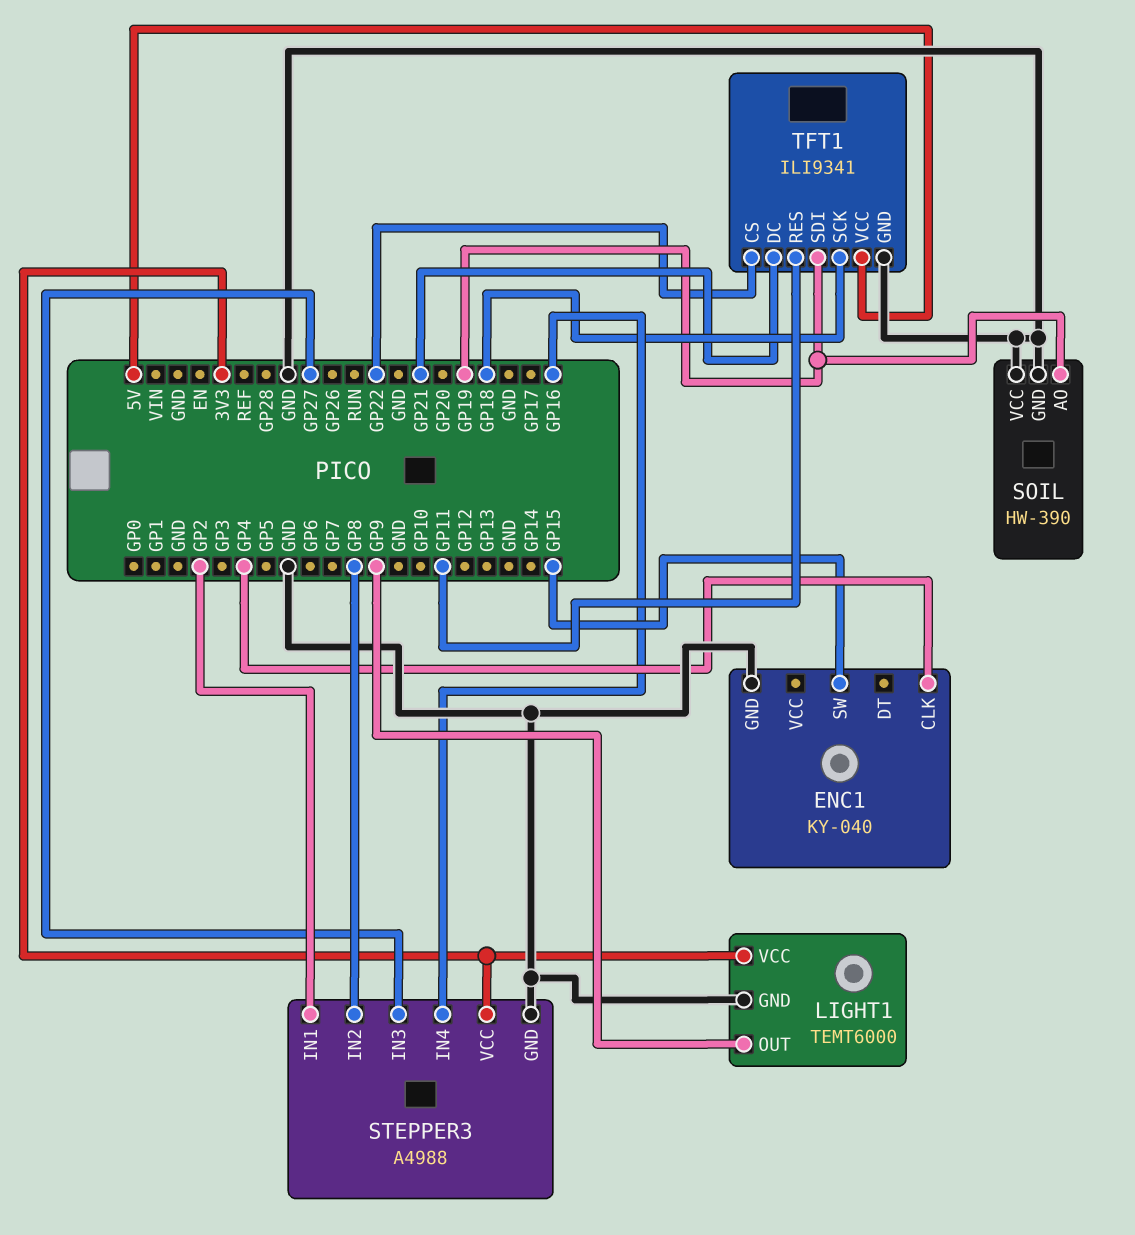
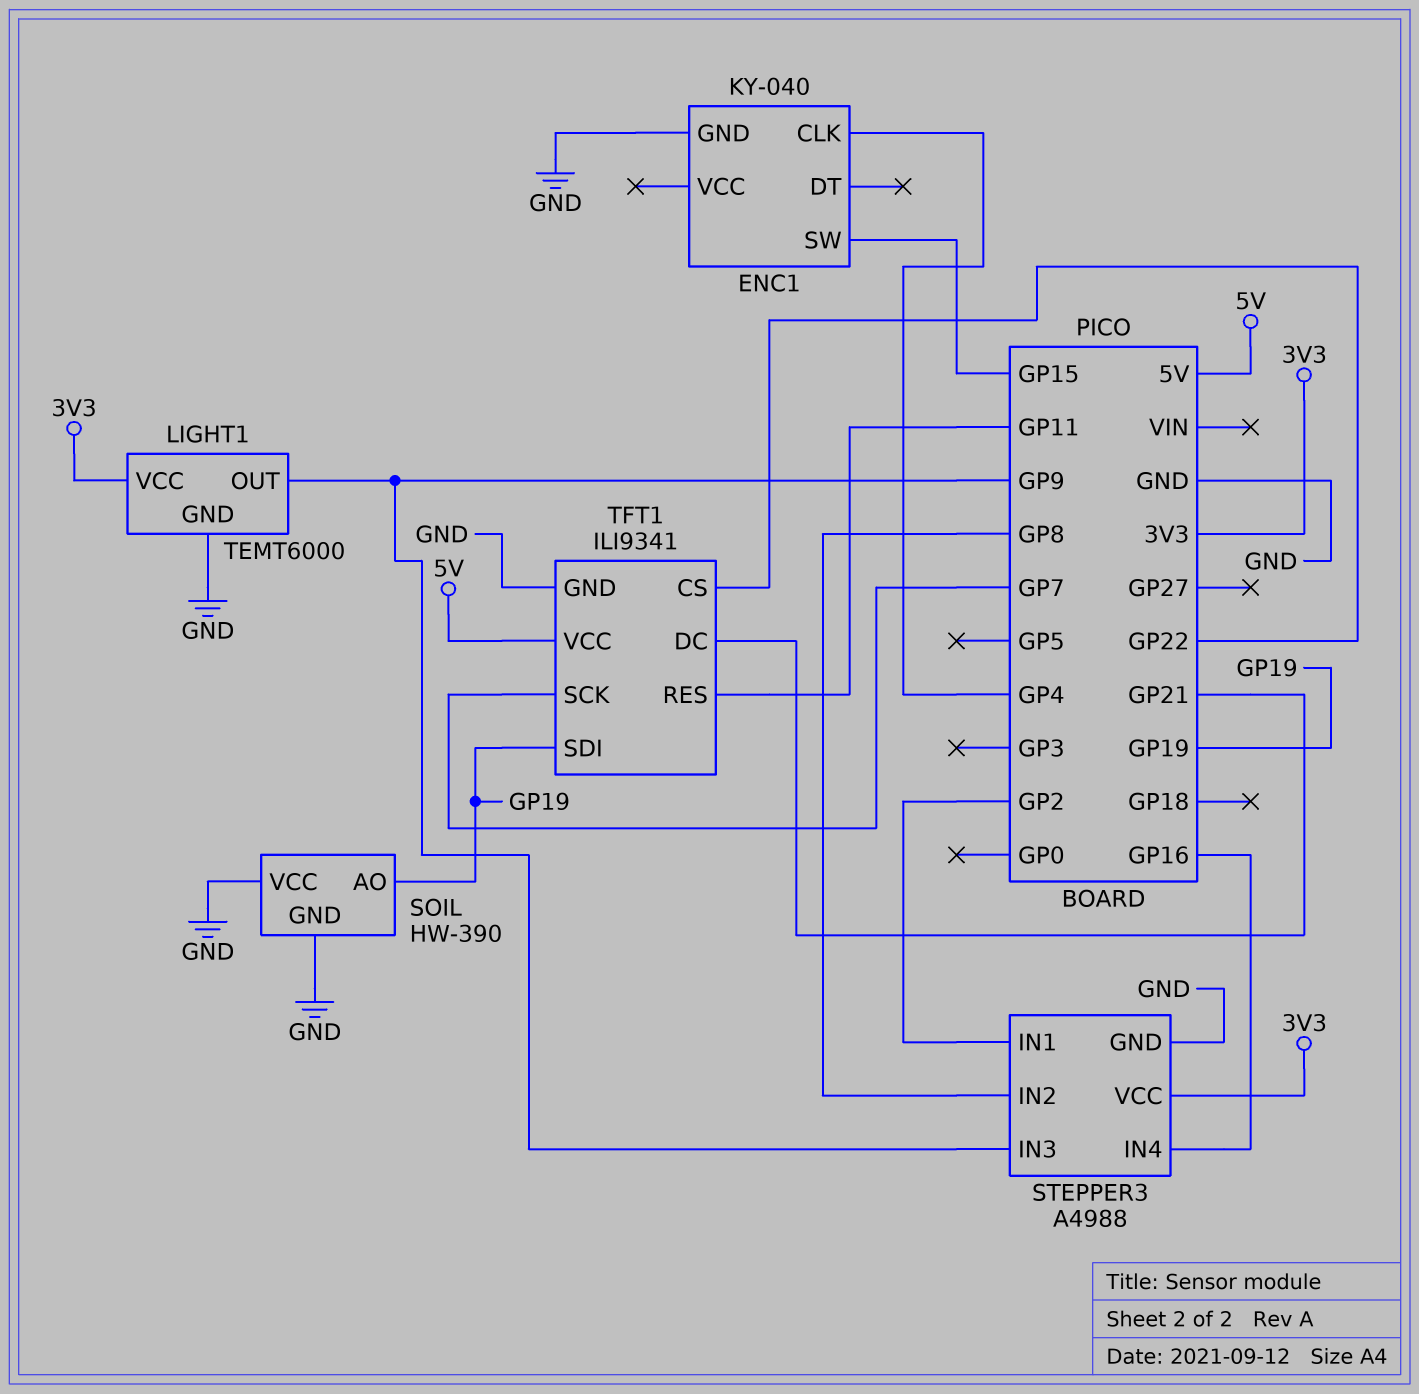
STEPPER3 pin IN3: GP27 -> GP9
TFT1 pin SCK: GP18 -> GP7

